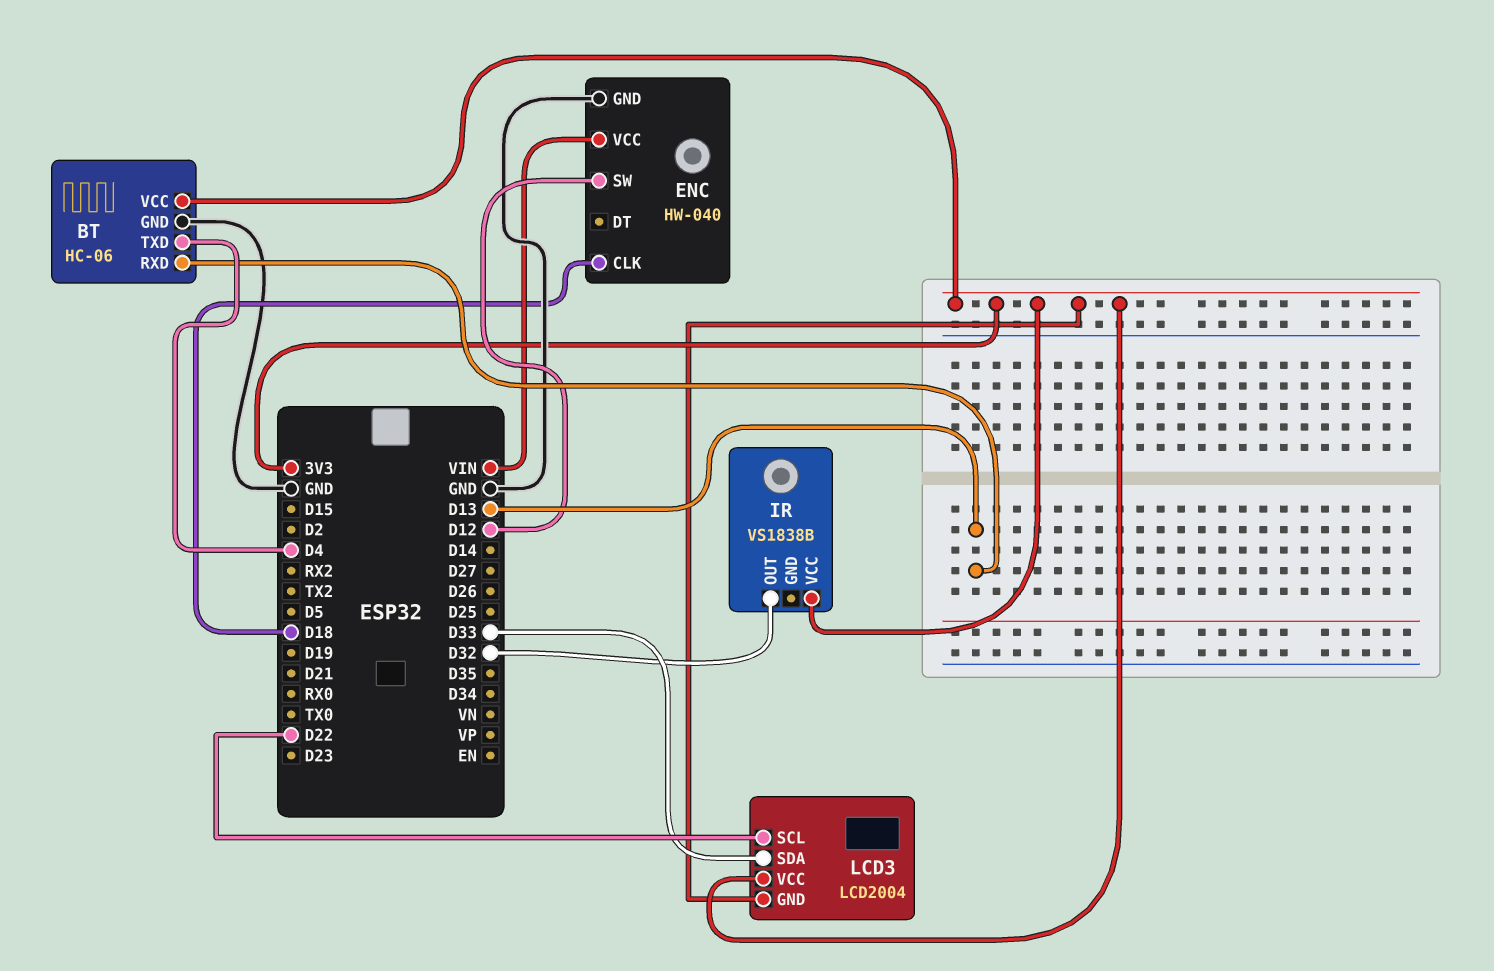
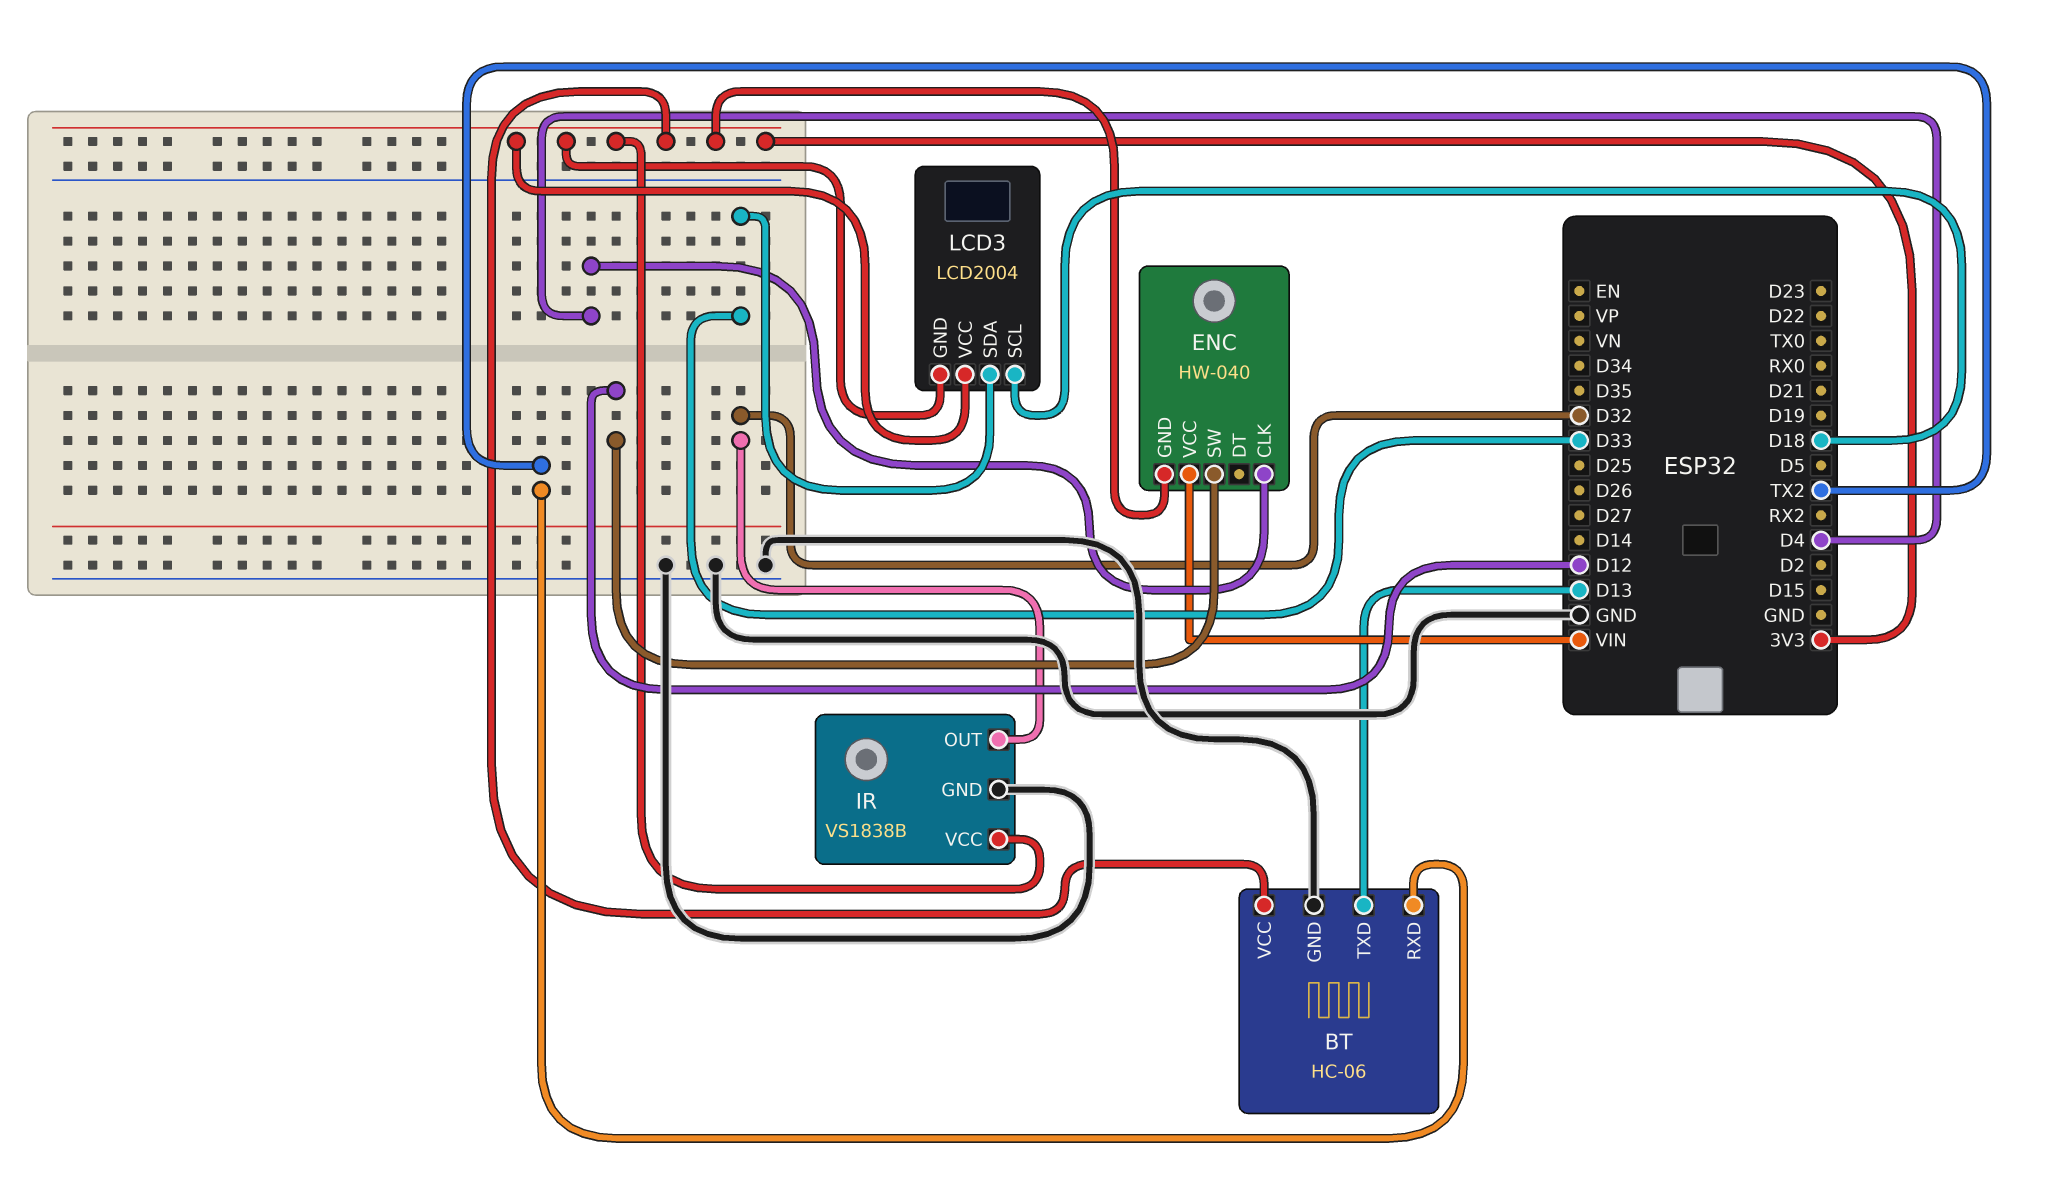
BT pin RXD: D13 -> TX2
BT pin TXD: D4 -> D13
ENC pin CLK: D18 -> D4
ENC pin GND: GND -> 3V3
IR pin GND: none -> GND
LCD3 pin SCL: D22 -> D18

